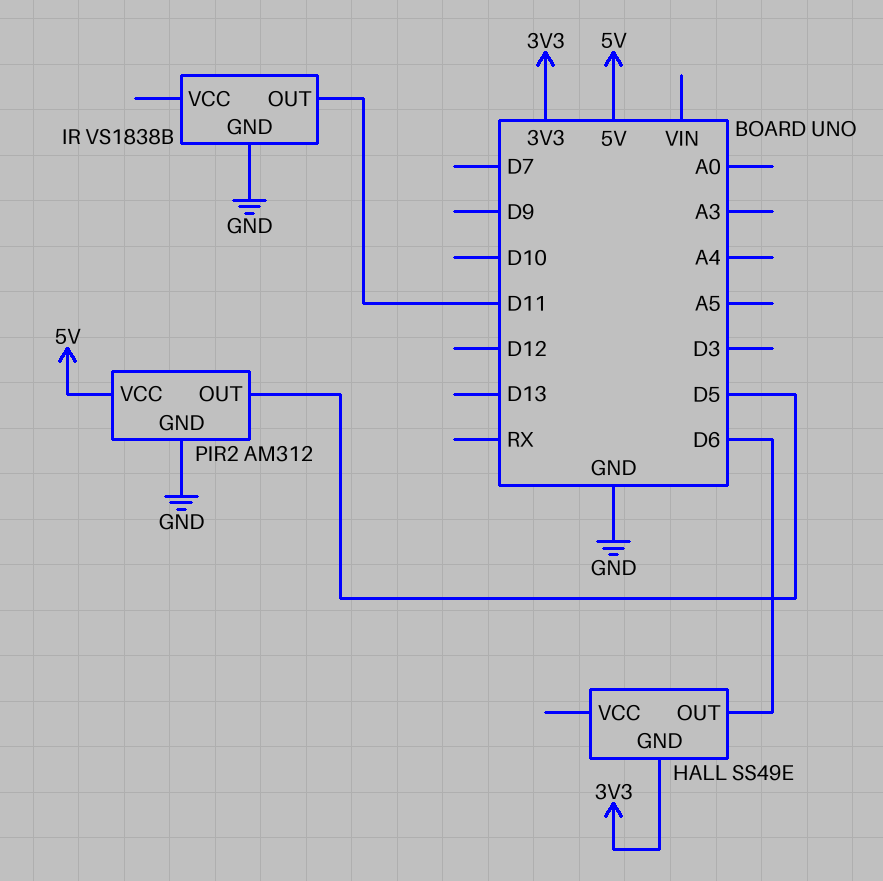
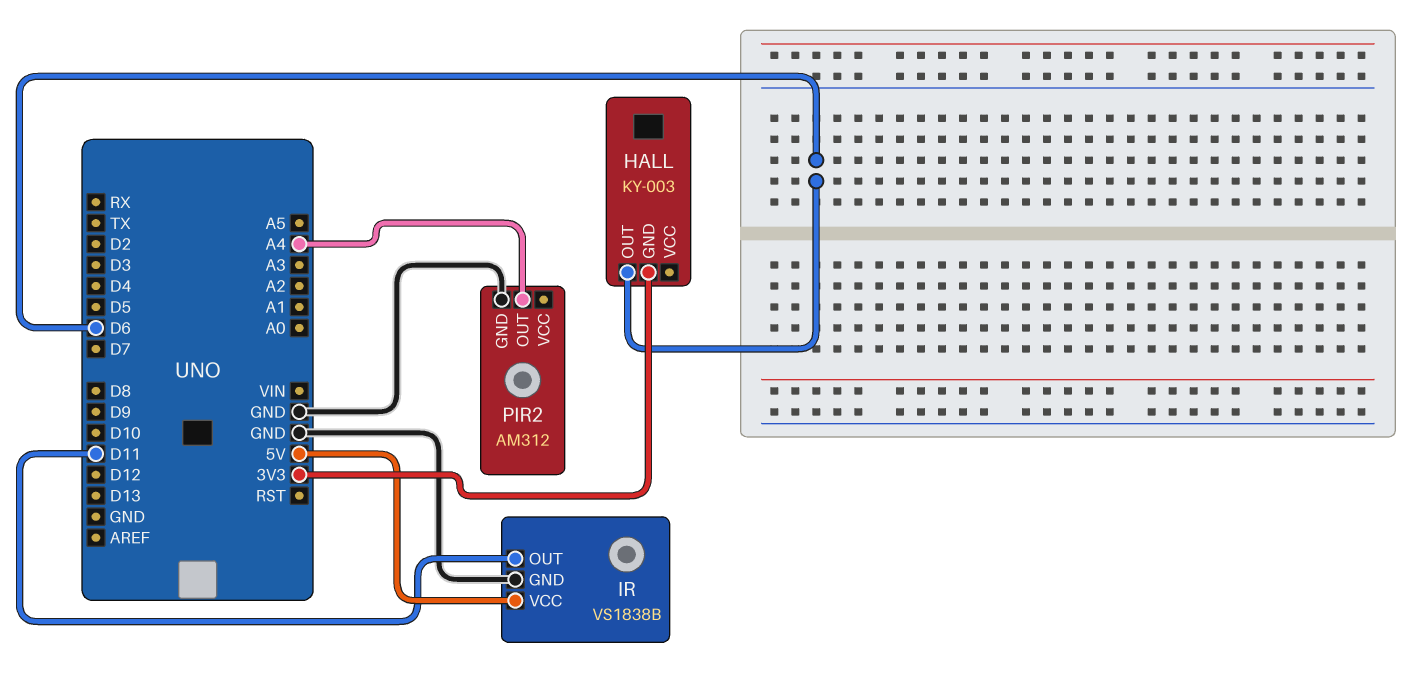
HALL: SS49E -> KY-003
IR pin VCC: none -> 5V
PIR2 pin OUT: D5 -> A4
PIR2 pin VCC: 5V -> none

